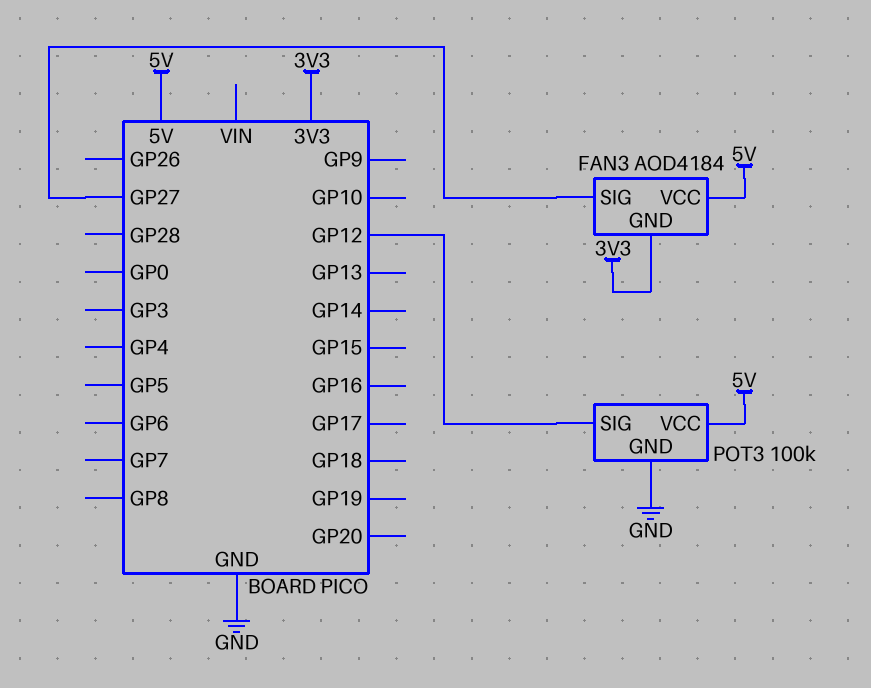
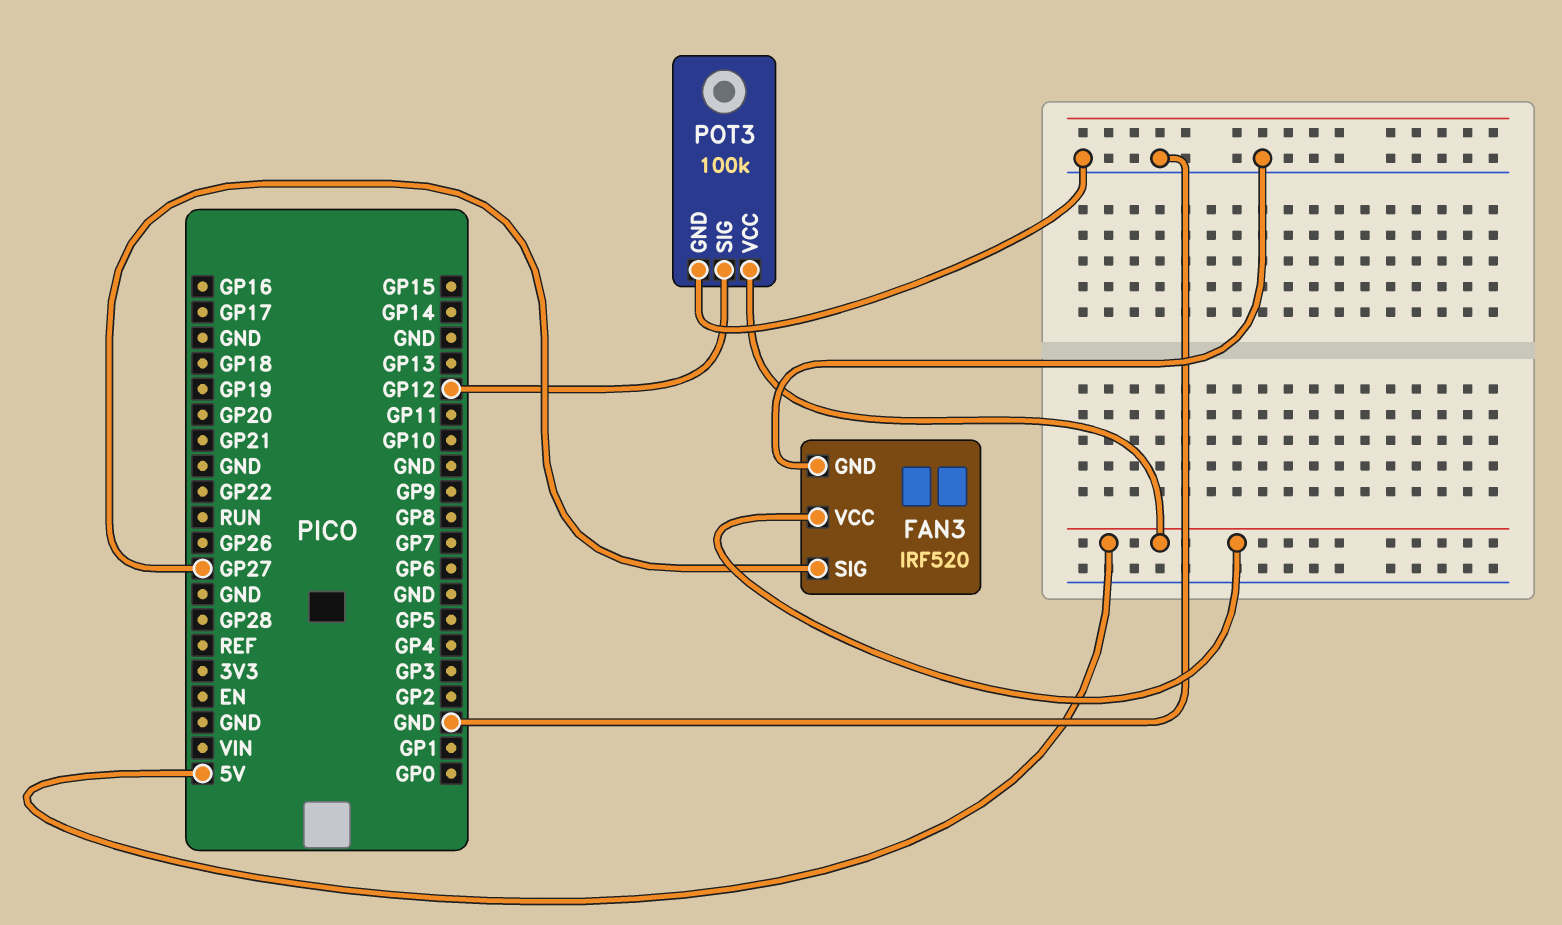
FAN3: AOD4184 -> IRF520
FAN3 pin GND: 3V3 -> GND

